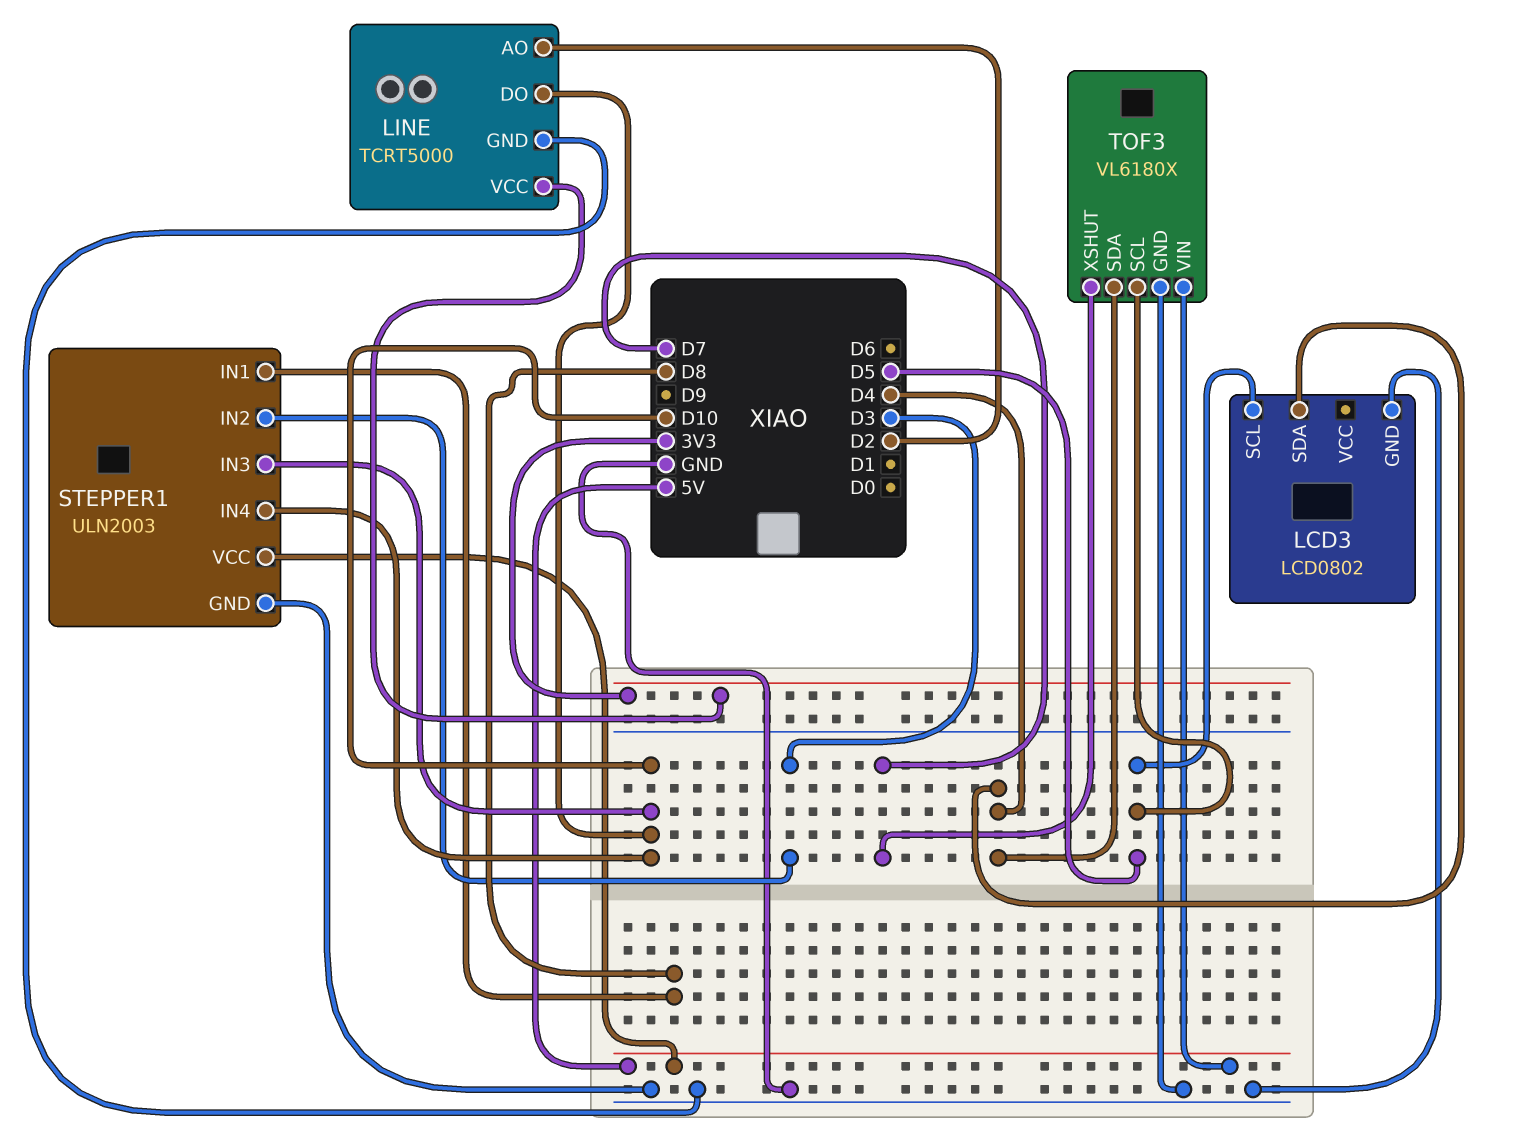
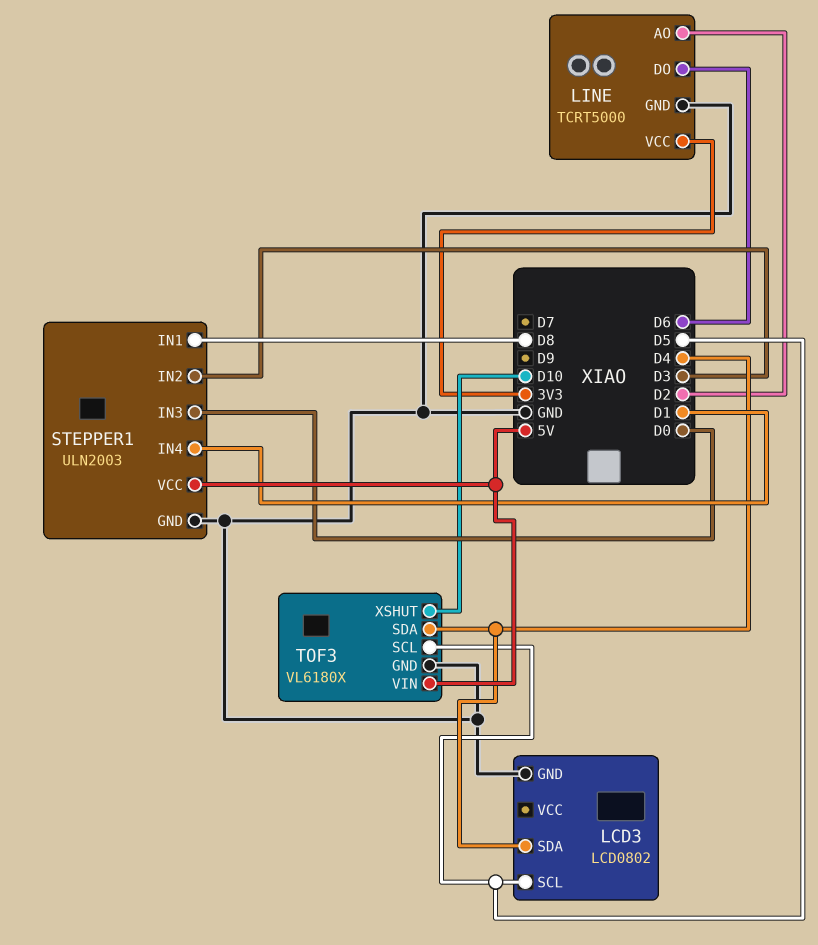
LINE pin DO: D10 -> D6
STEPPER1 pin IN3: D10 -> D0
STEPPER1 pin IN4: D10 -> D1
TOF3 pin XSHUT: D7 -> D10

